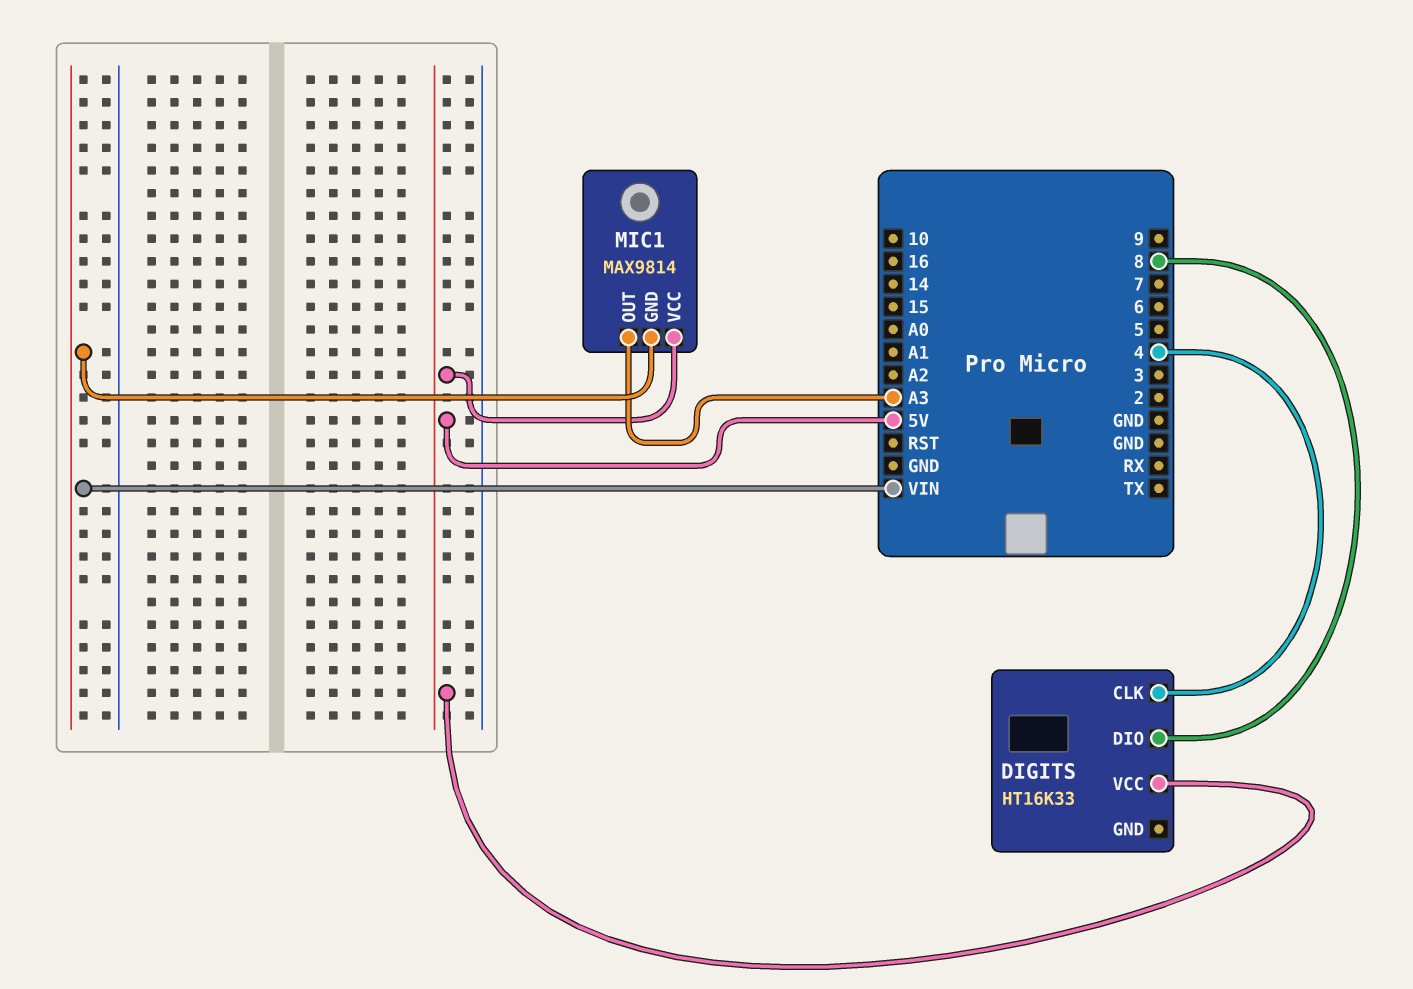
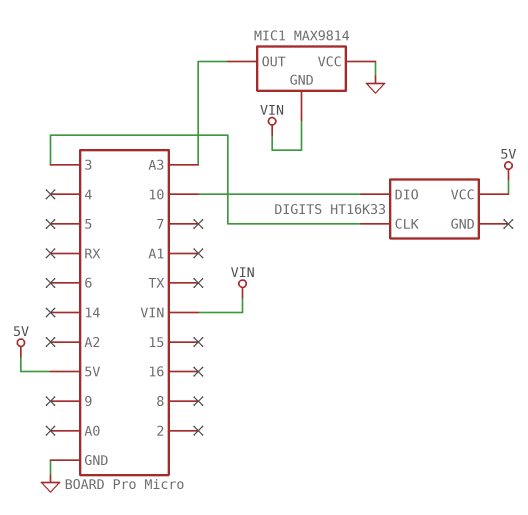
DIGITS pin CLK: 4 -> 3
DIGITS pin DIO: 8 -> 10
MIC1 pin VCC: 5V -> GND

